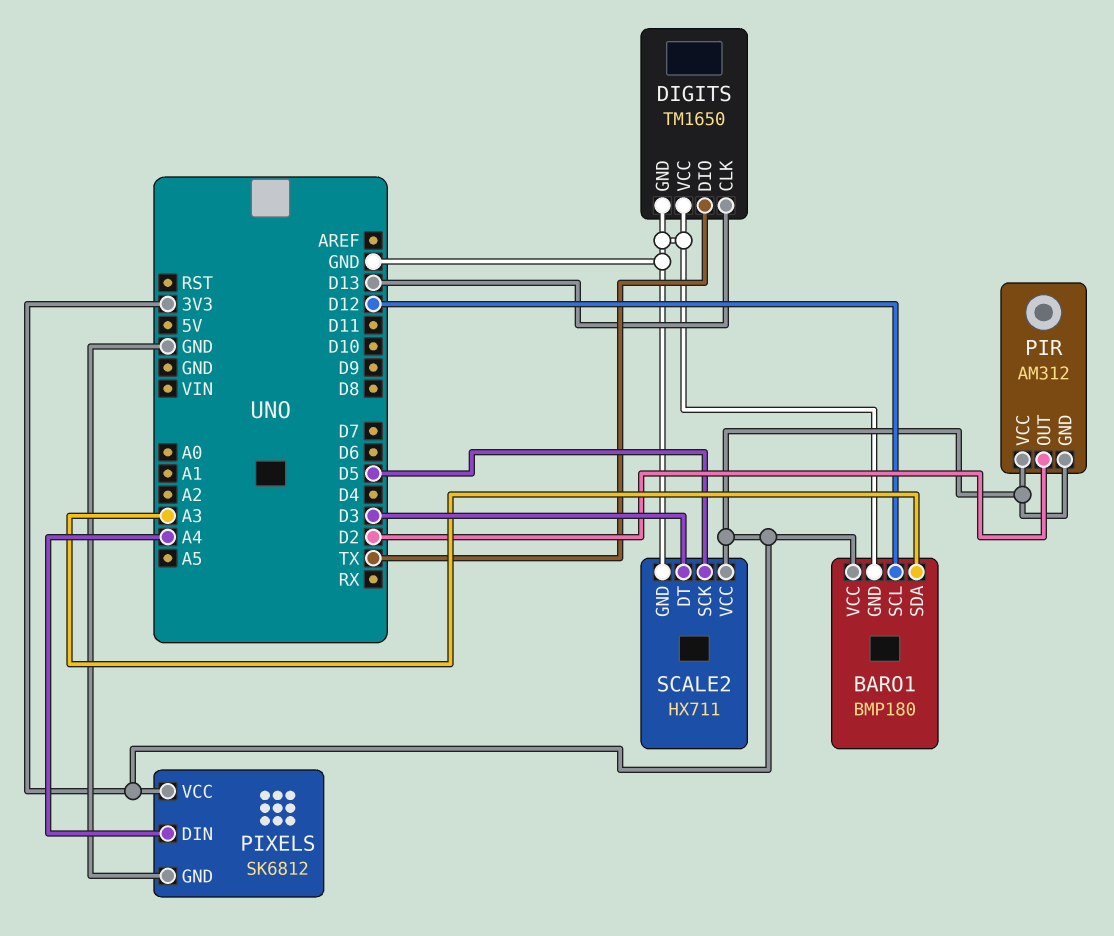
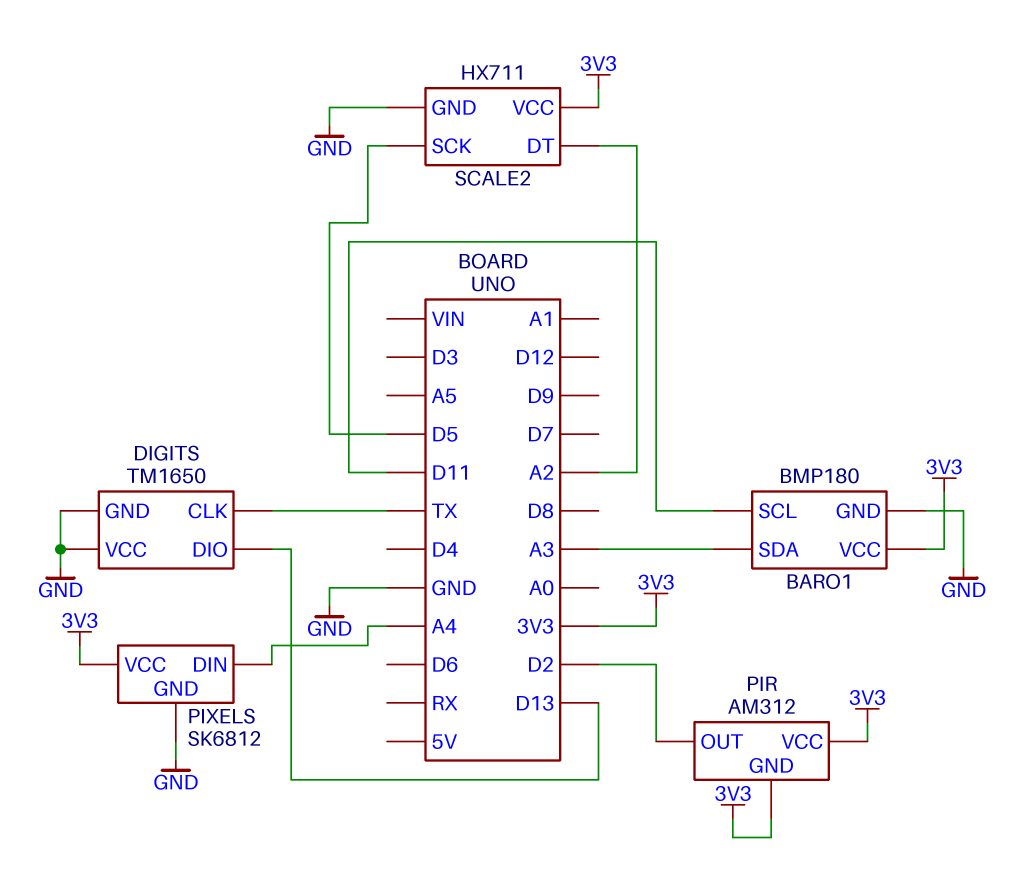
BARO1 pin SCL: D12 -> D11
DIGITS pin CLK: D13 -> TX
DIGITS pin DIO: TX -> D13
SCALE2 pin DT: D3 -> A2

